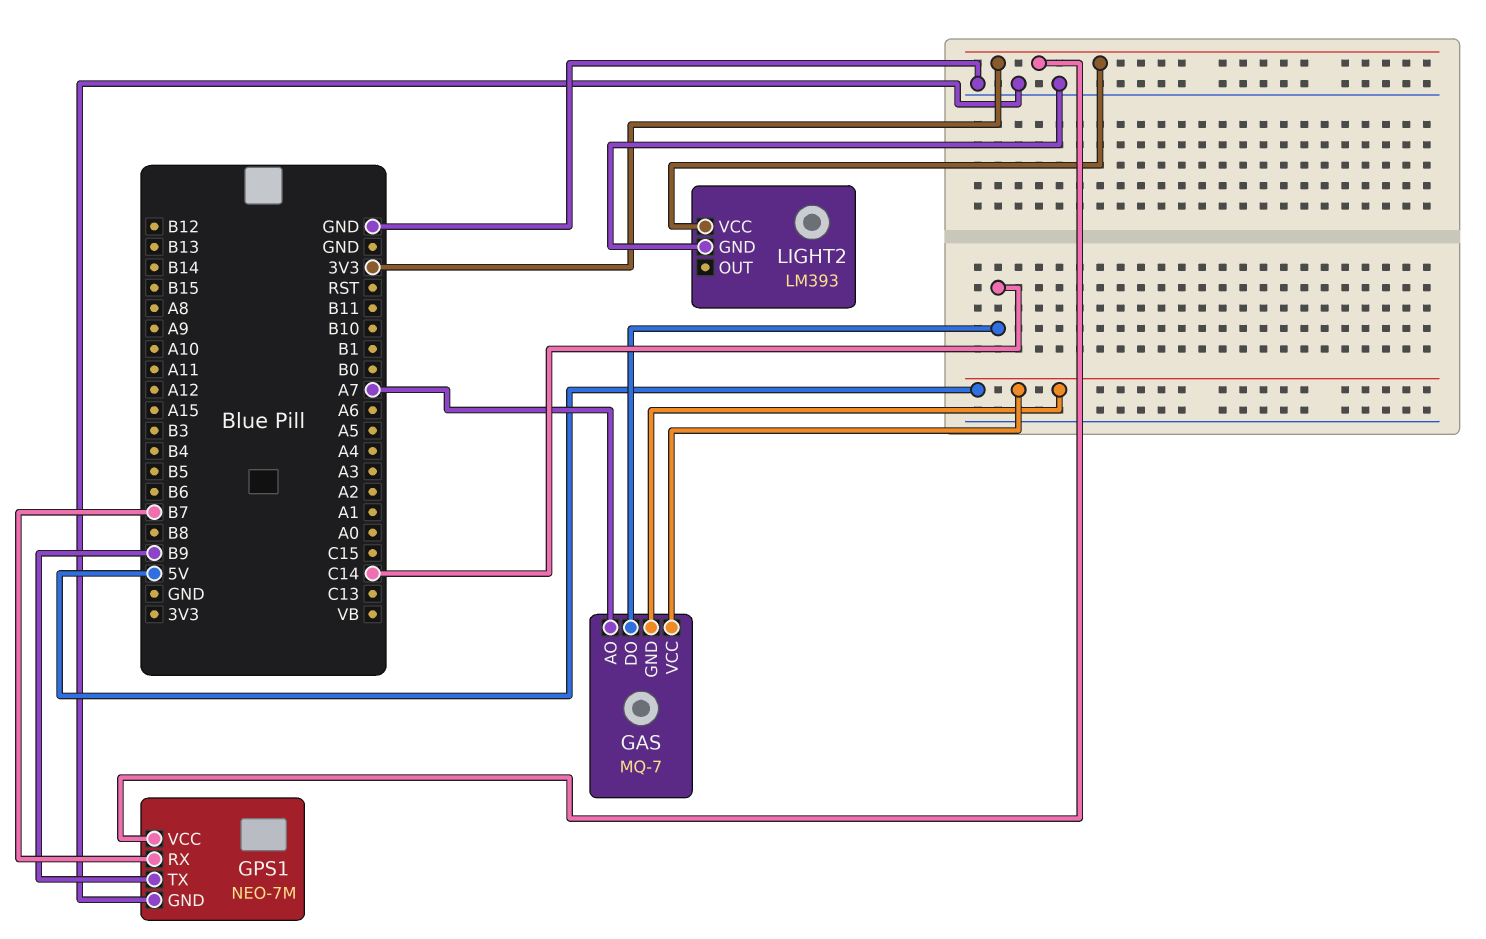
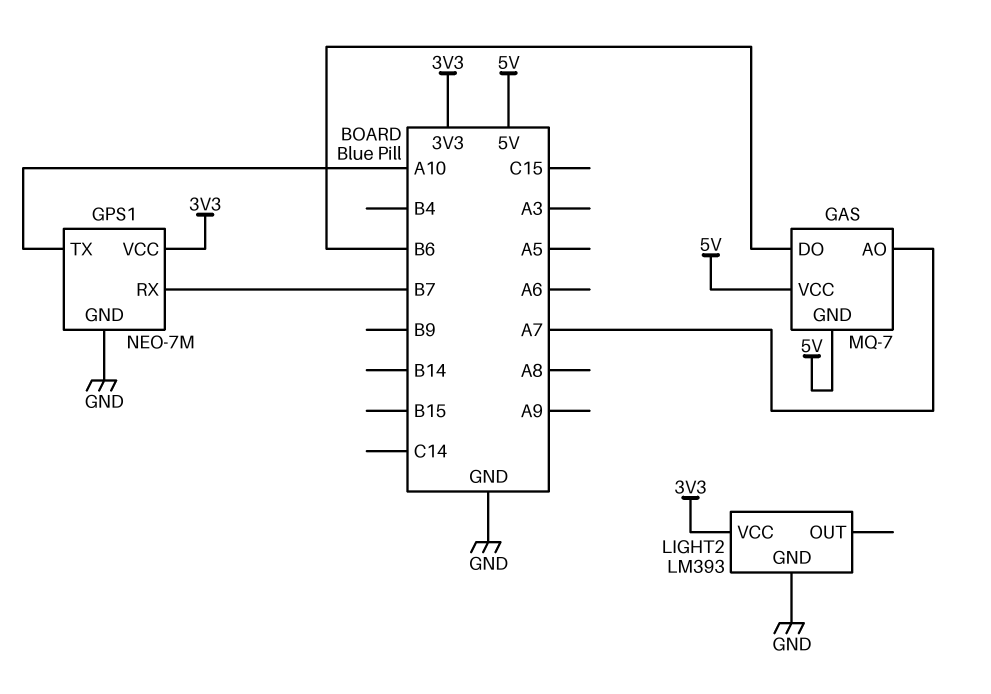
GAS pin DO: C14 -> B6
GPS1 pin TX: B9 -> A10

